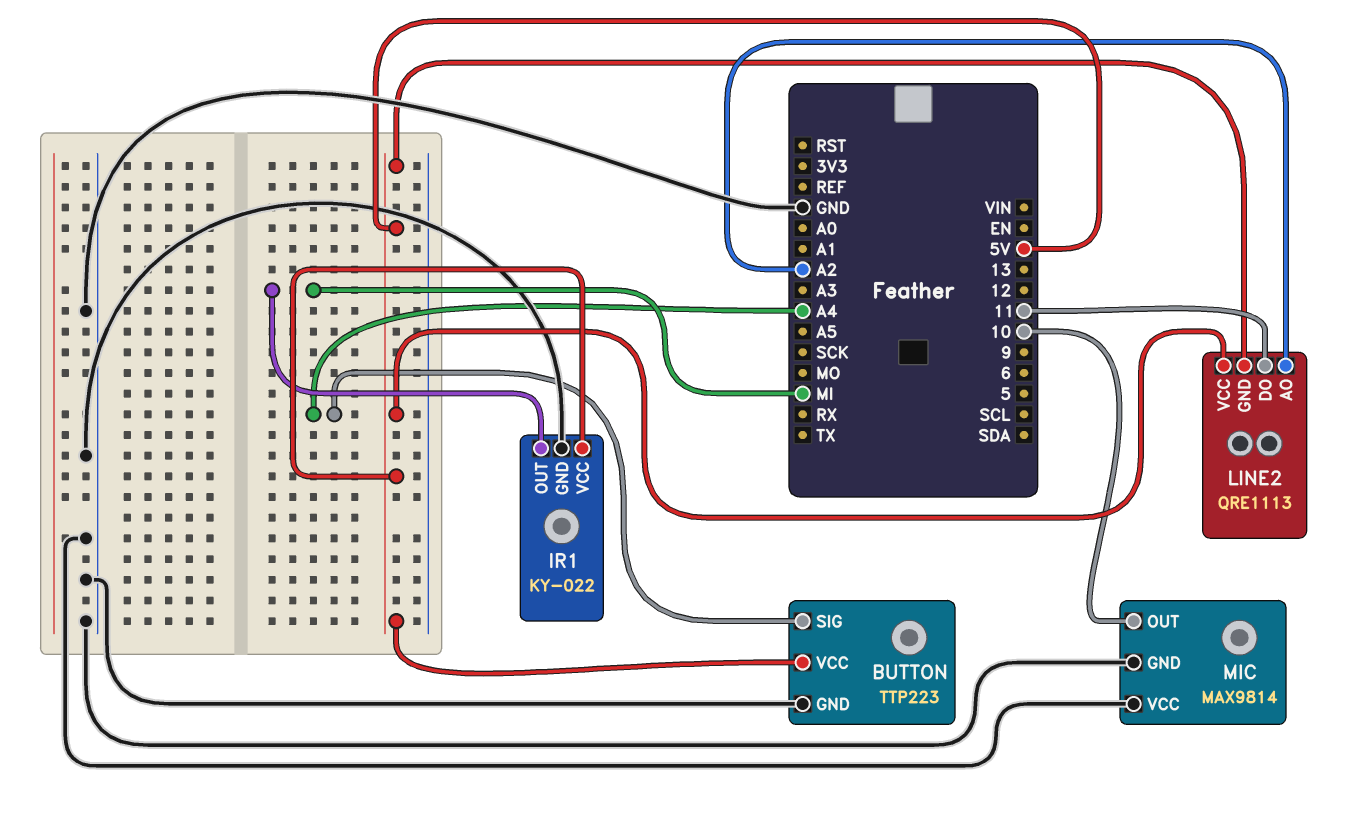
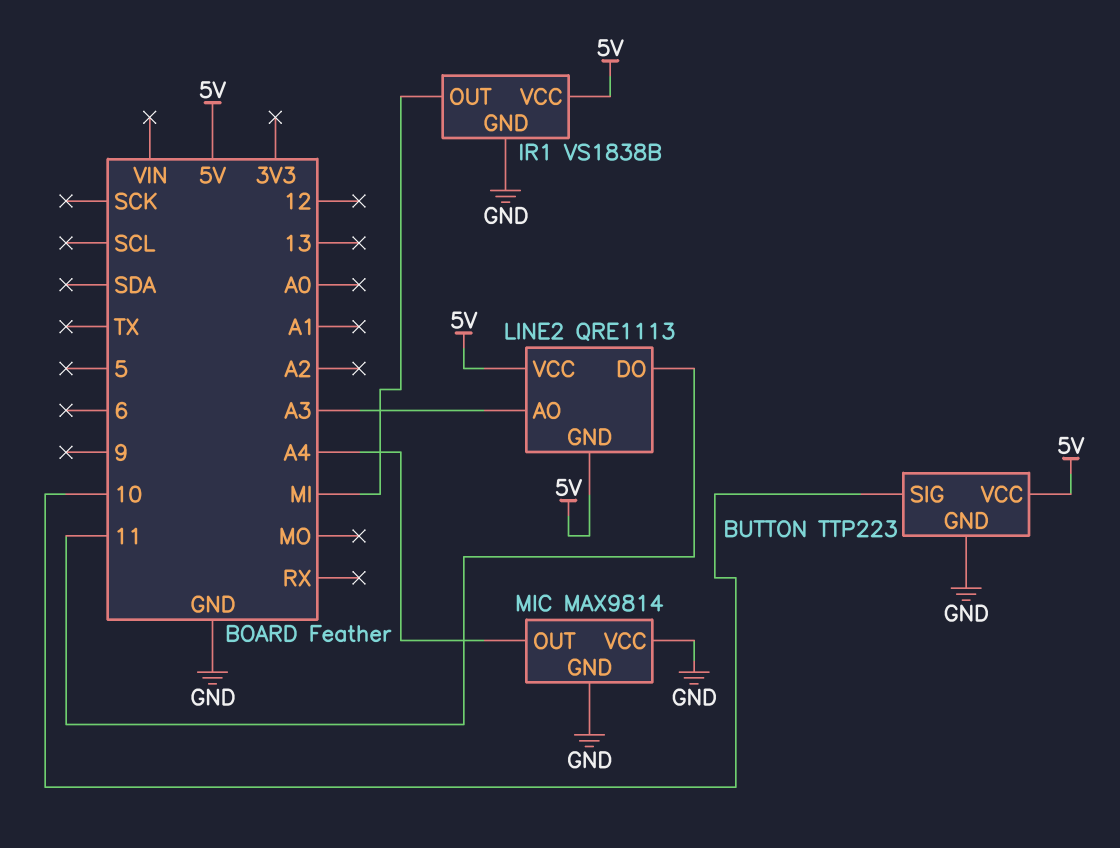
BUTTON pin SIG: A4 -> 10
IR1: KY-022 -> VS1838B
LINE2 pin AO: A2 -> A3
MIC pin OUT: 10 -> A4

